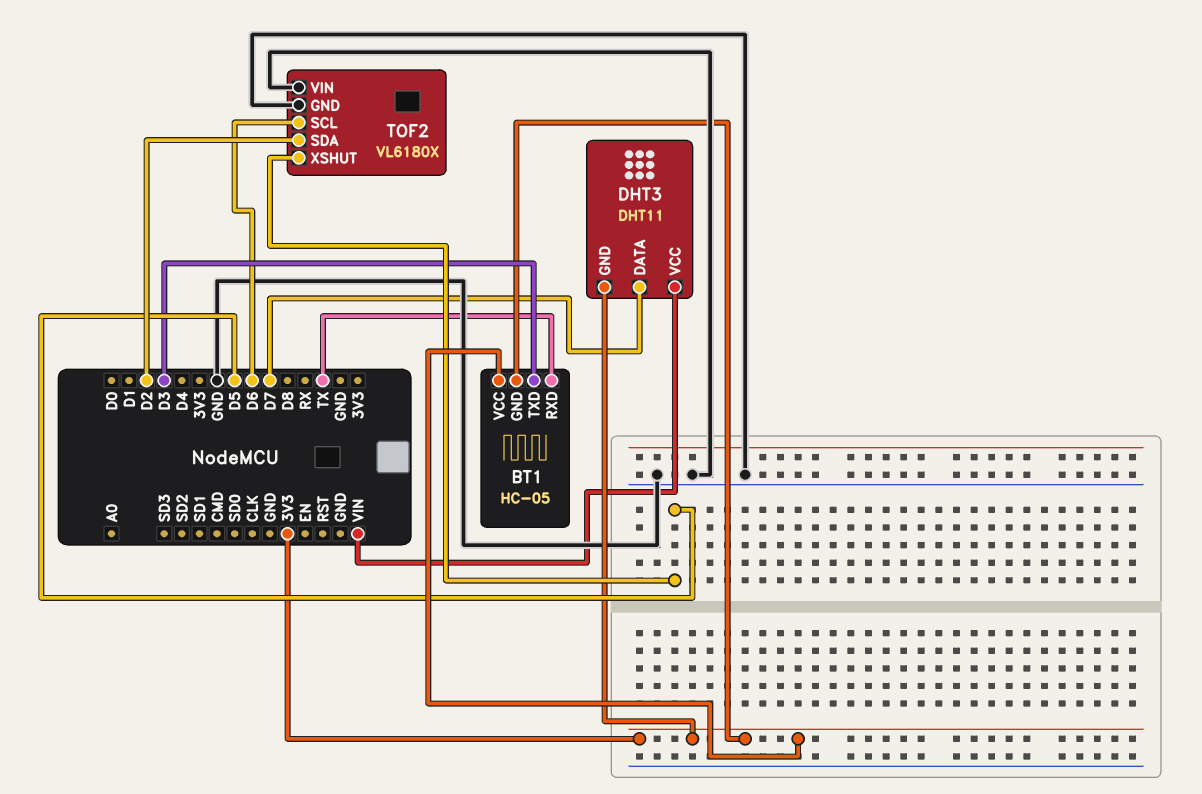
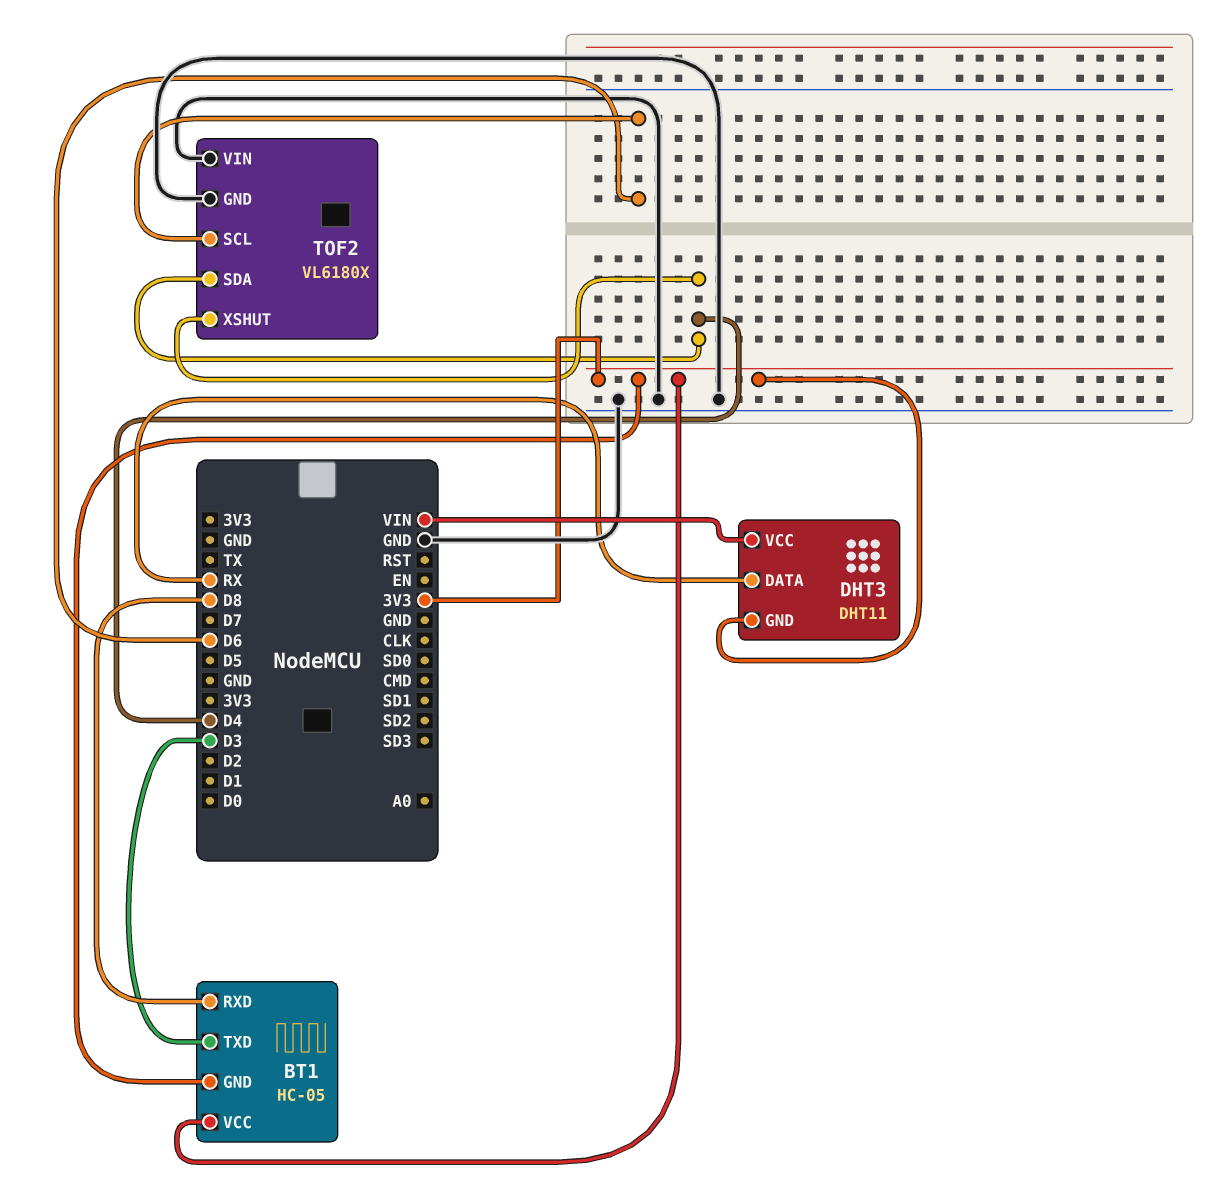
BT1 pin RXD: TX -> D8
DHT3 pin DATA: D7 -> RX
TOF2 pin SDA: D2 -> D4
TOF2 pin XSHUT: D5 -> D4

